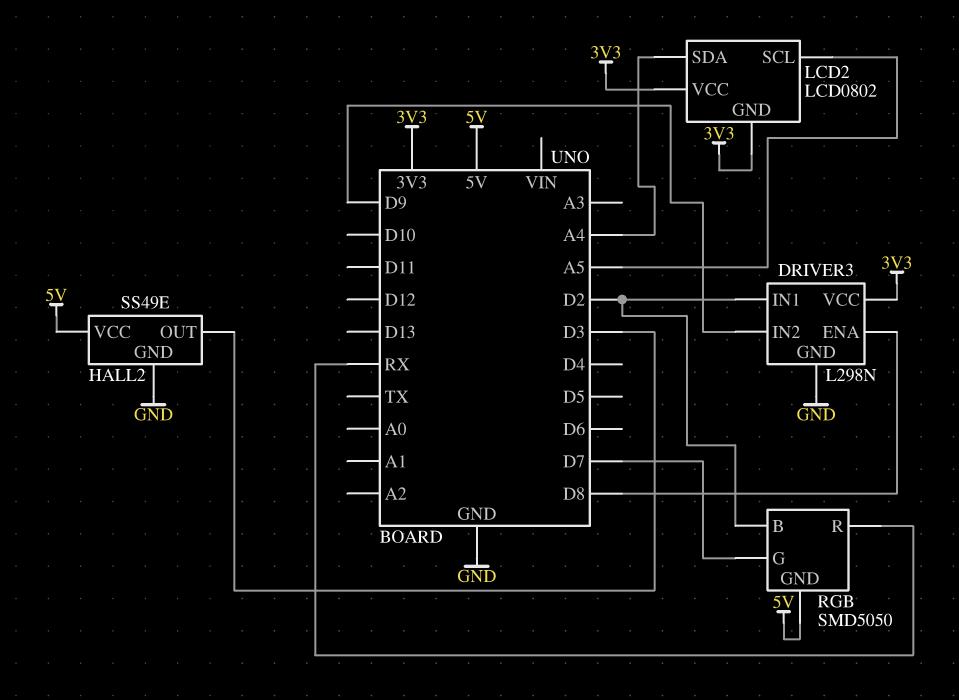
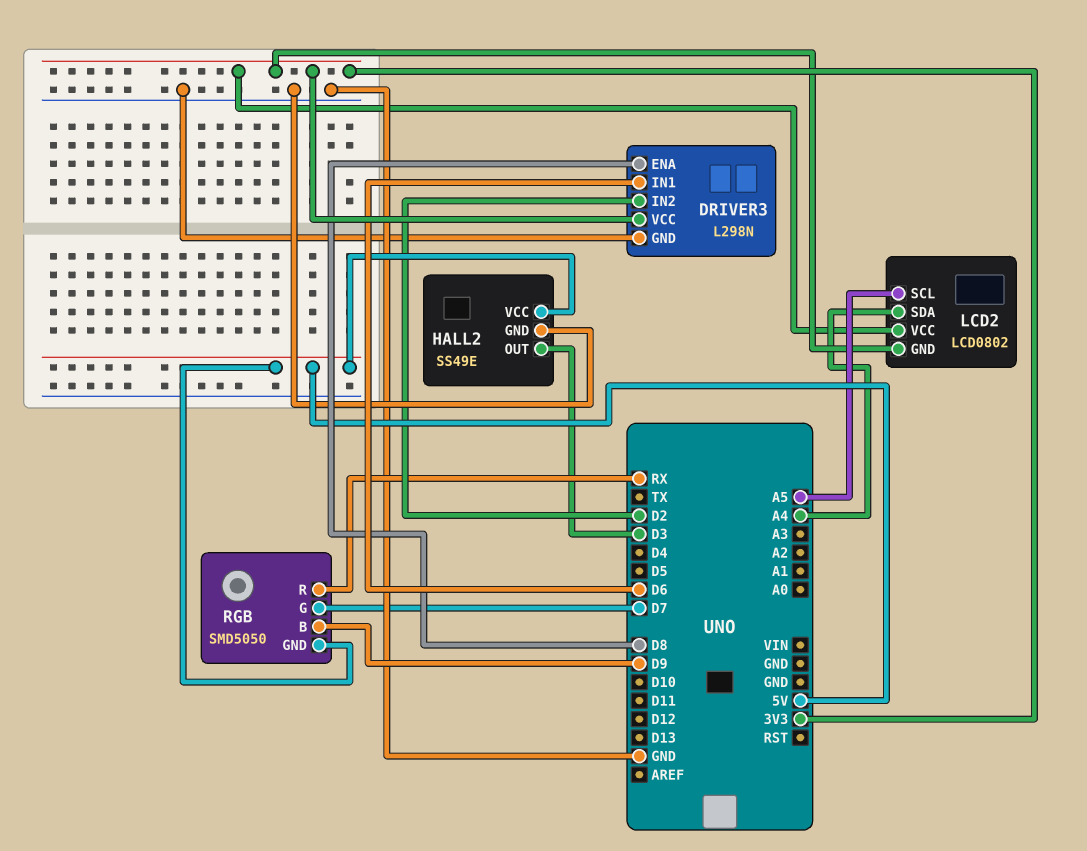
DRIVER3 pin IN1: D2 -> D6
DRIVER3 pin IN2: D9 -> D2
RGB pin B: D2 -> D9

